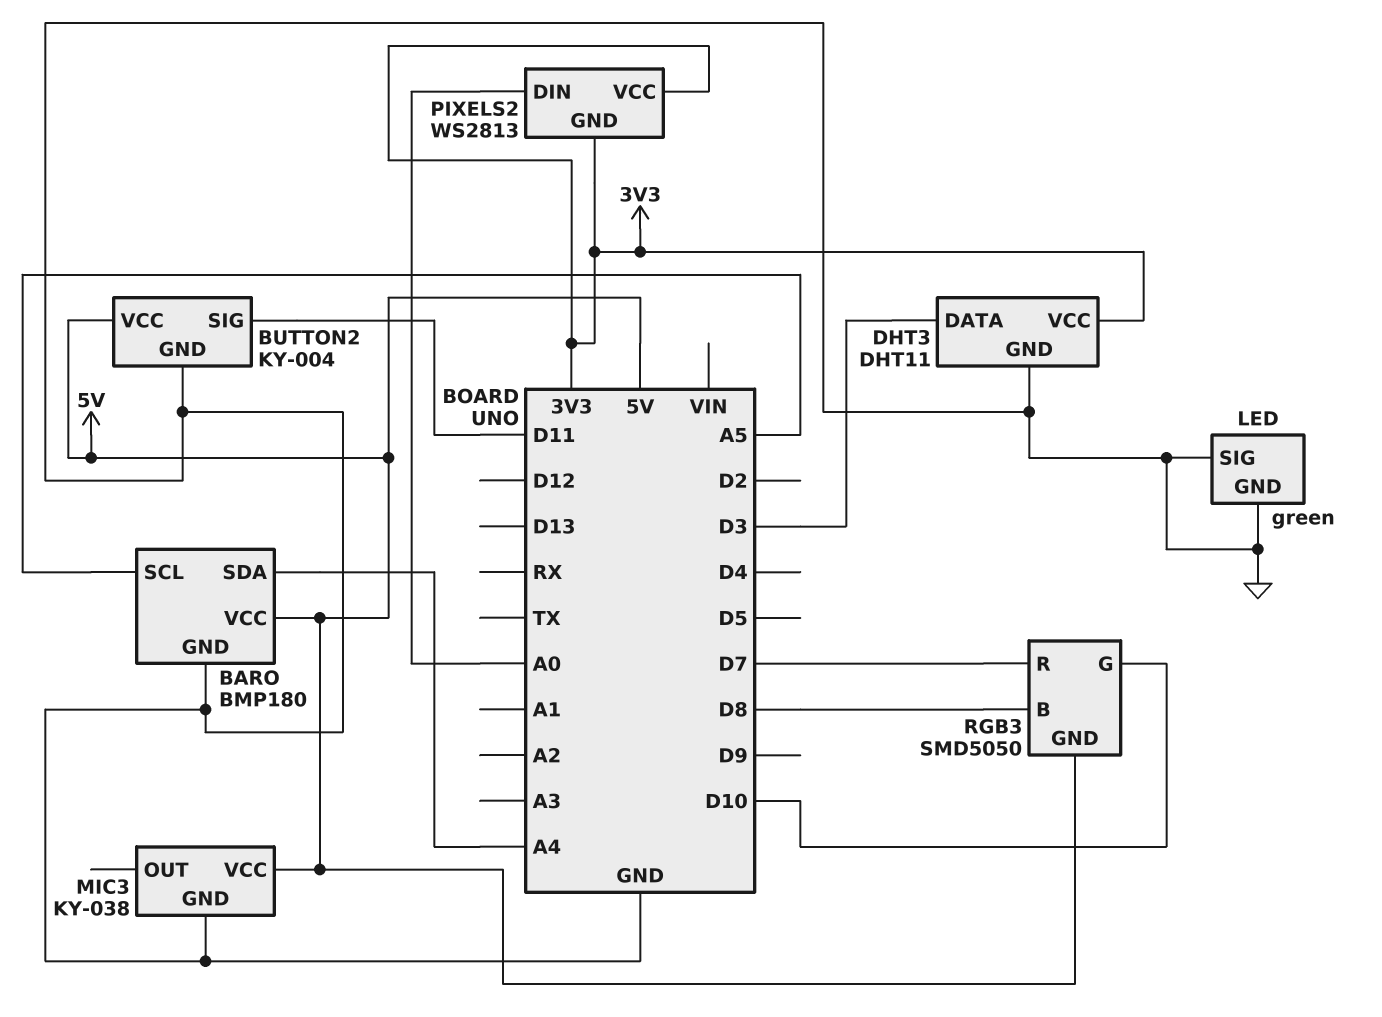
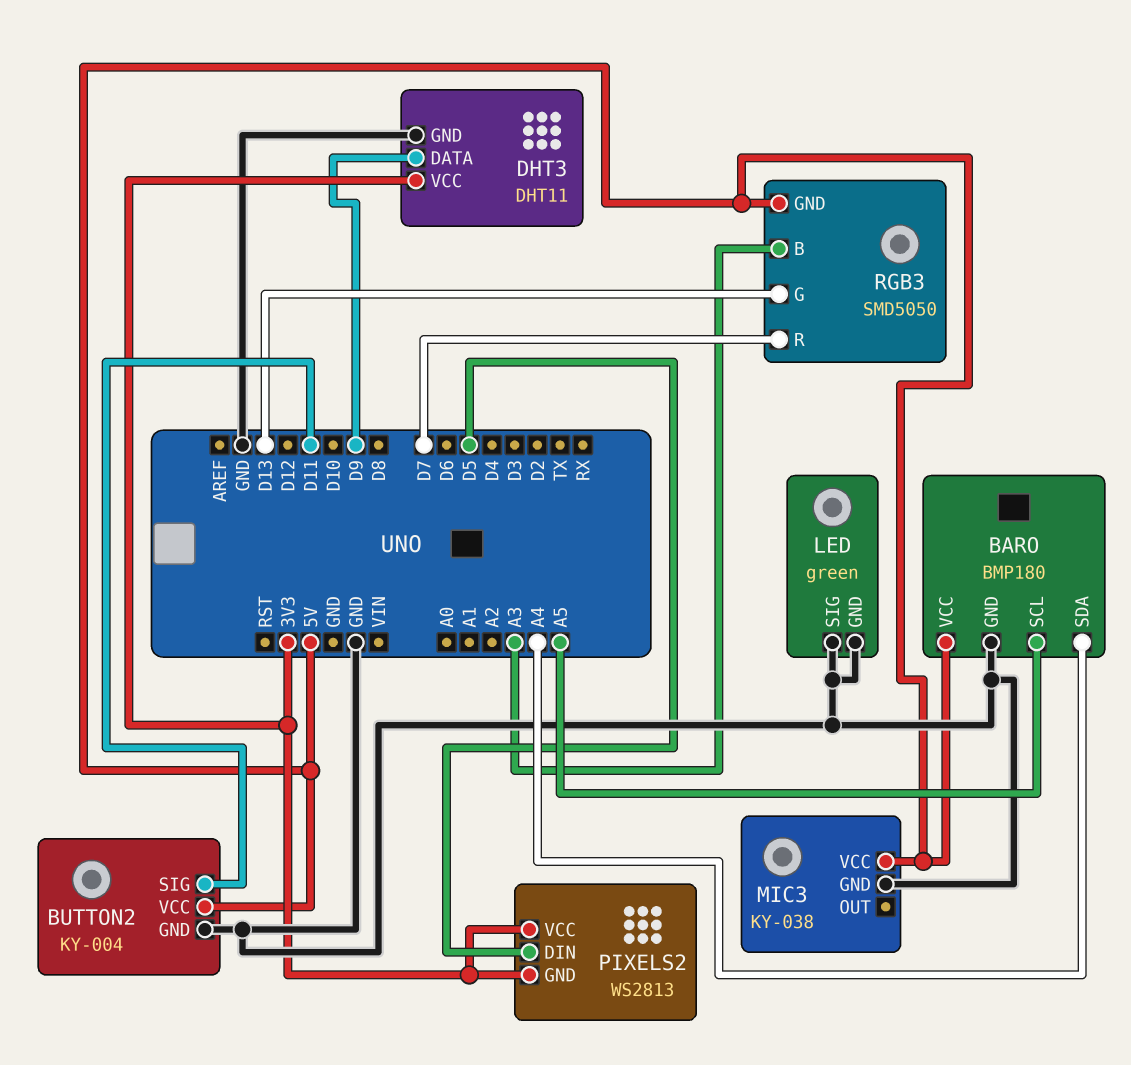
DHT3 pin DATA: D3 -> D9
PIXELS2 pin DIN: A0 -> D5
RGB3 pin B: D8 -> A3
RGB3 pin G: D10 -> D13

